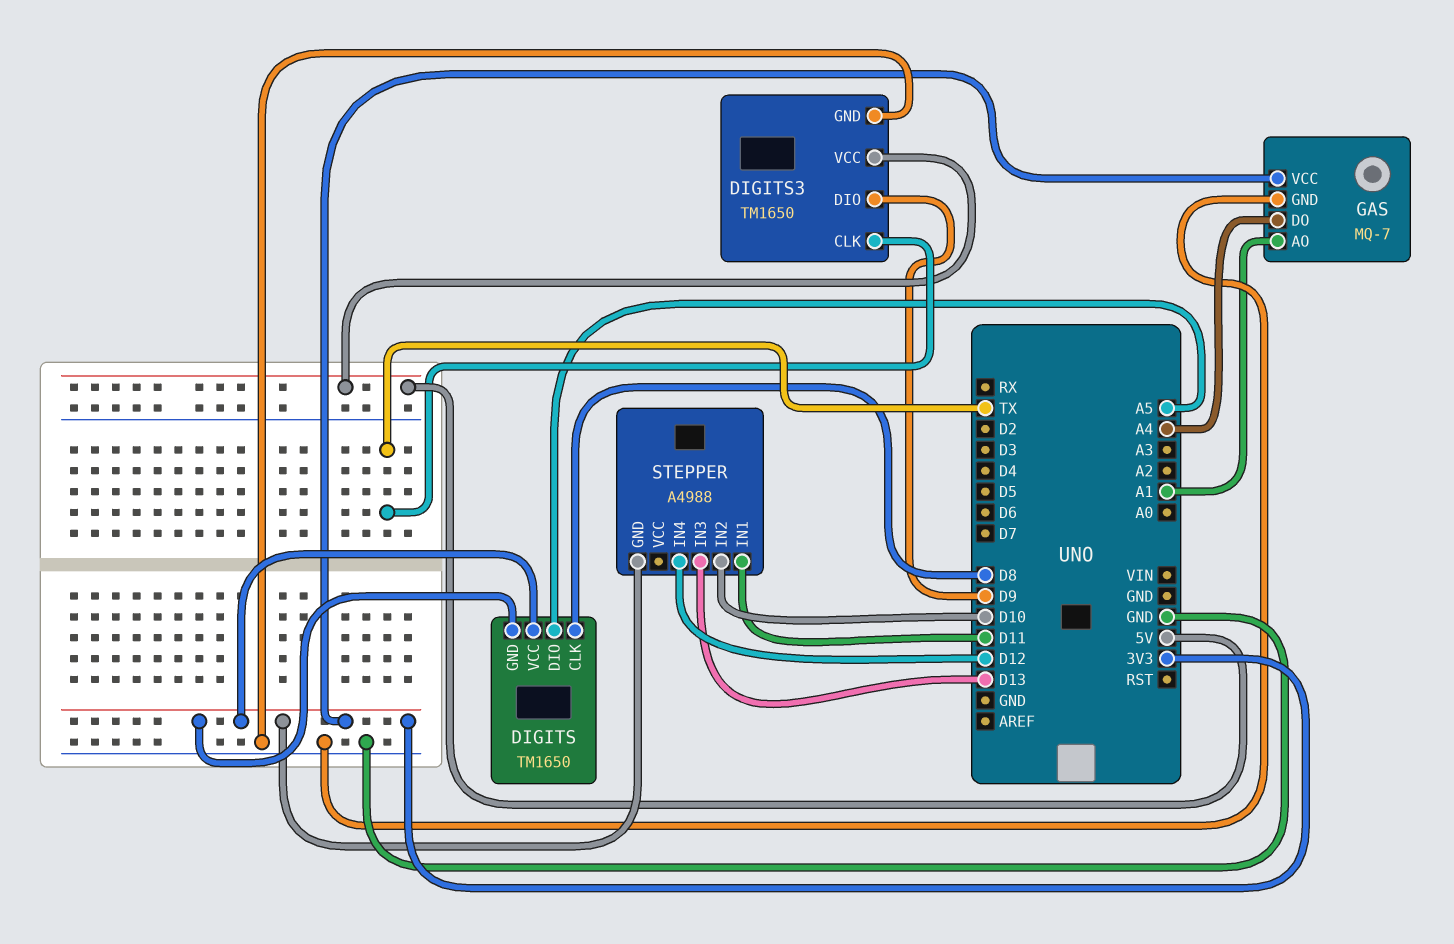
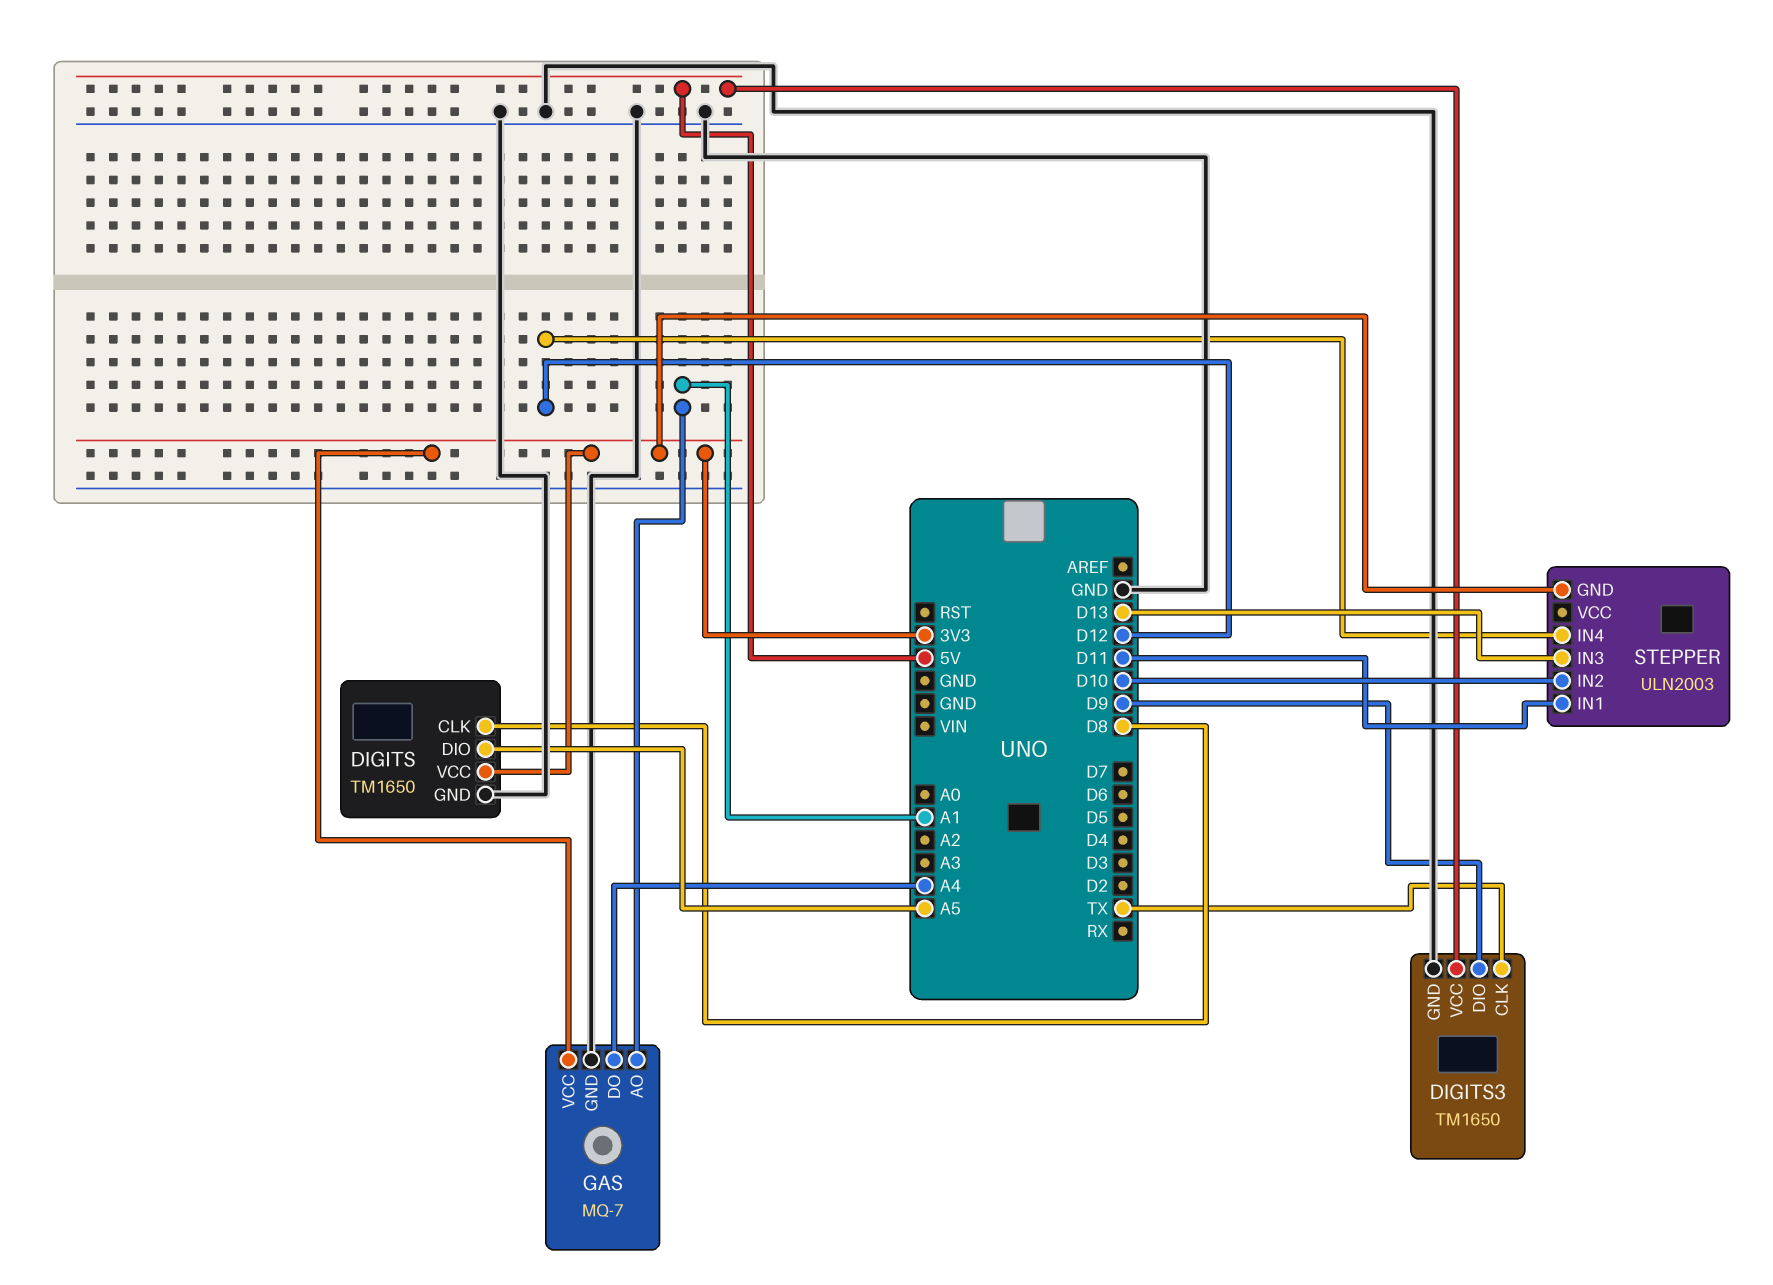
DIGITS pin GND: 3V3 -> GND
STEPPER: A4988 -> ULN2003

